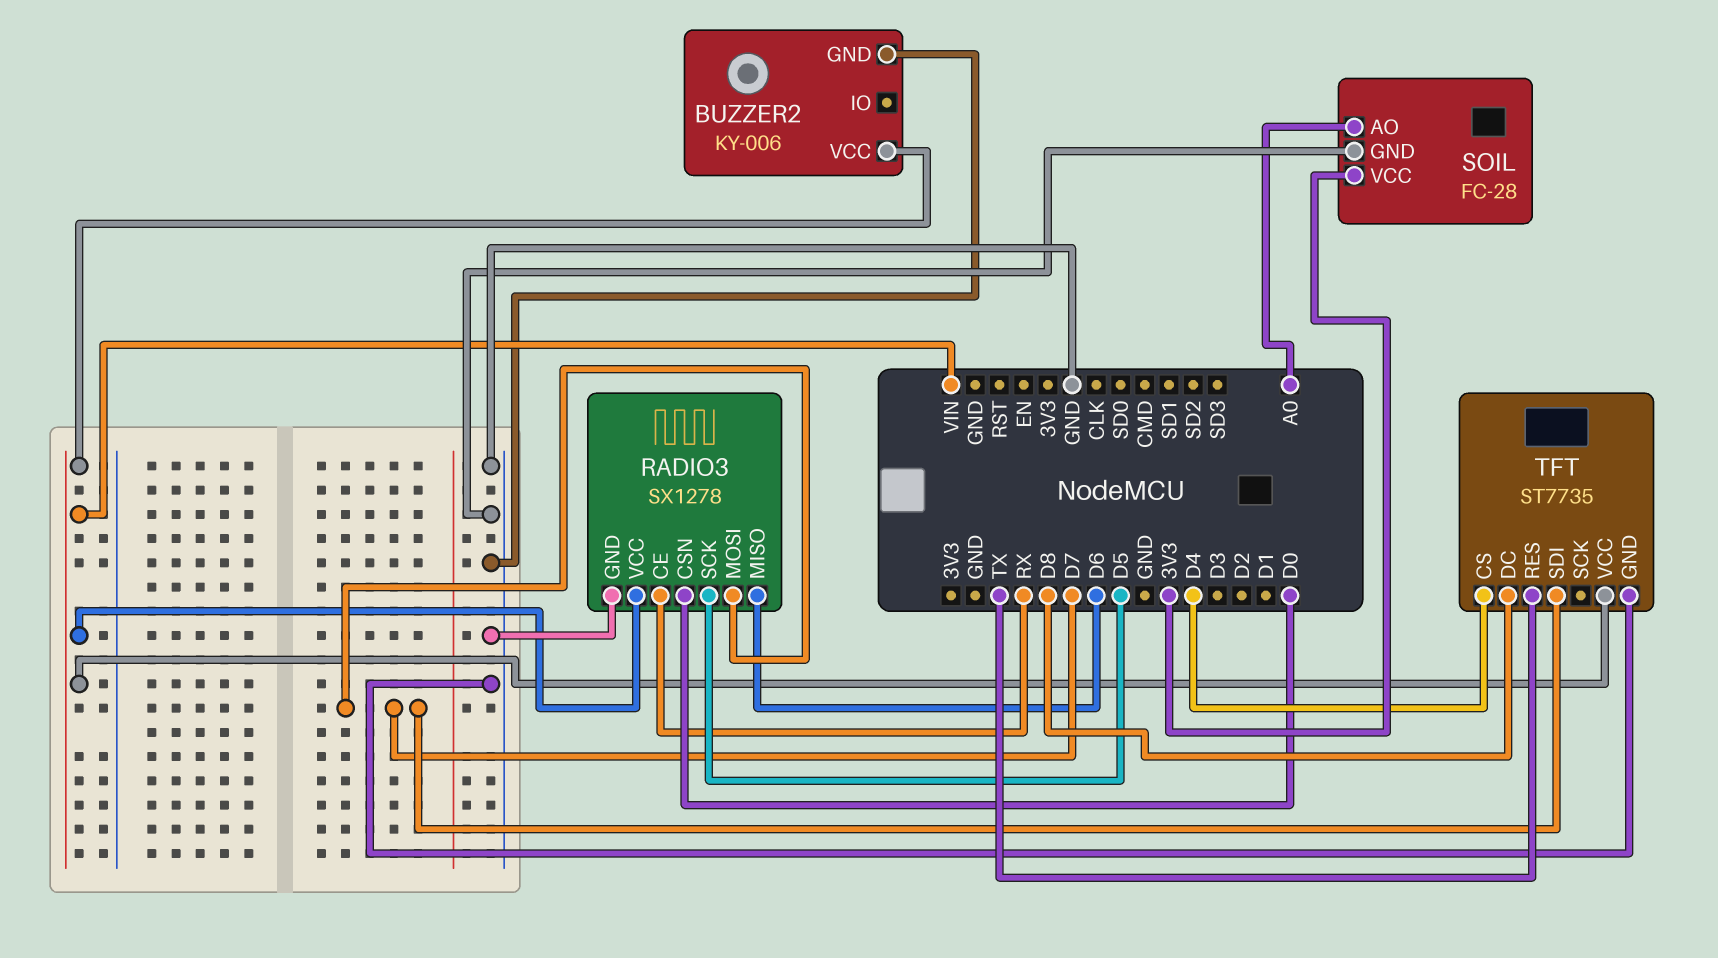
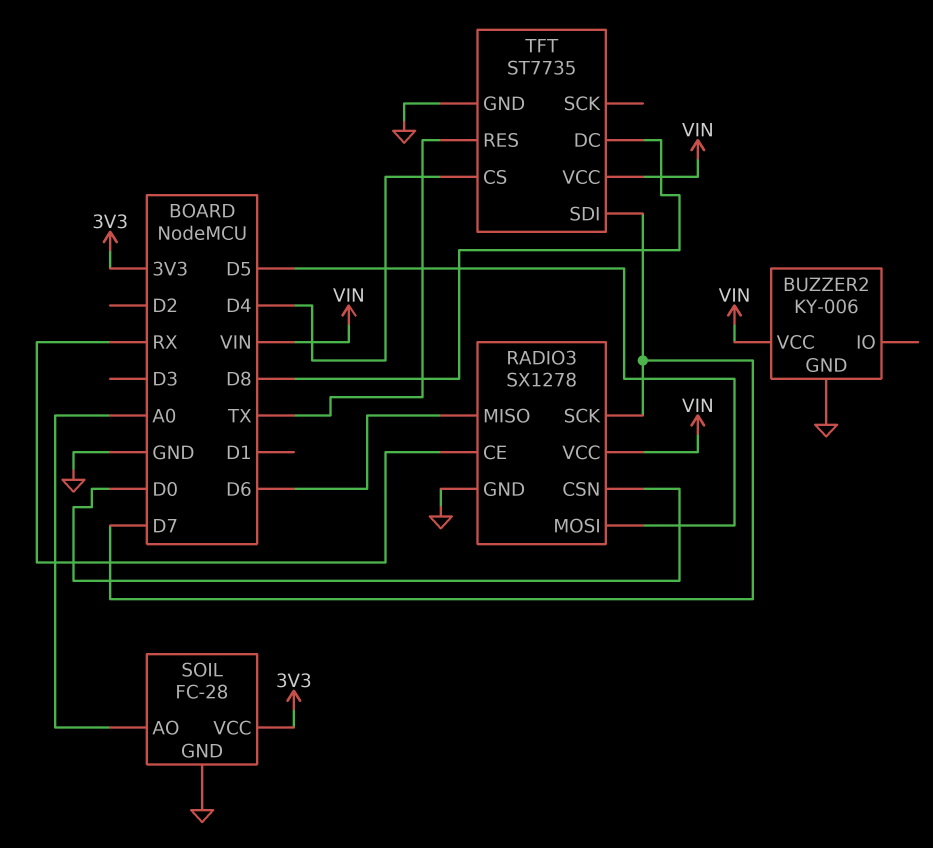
RADIO3 pin MOSI: D7 -> D5
RADIO3 pin SCK: D5 -> D7

